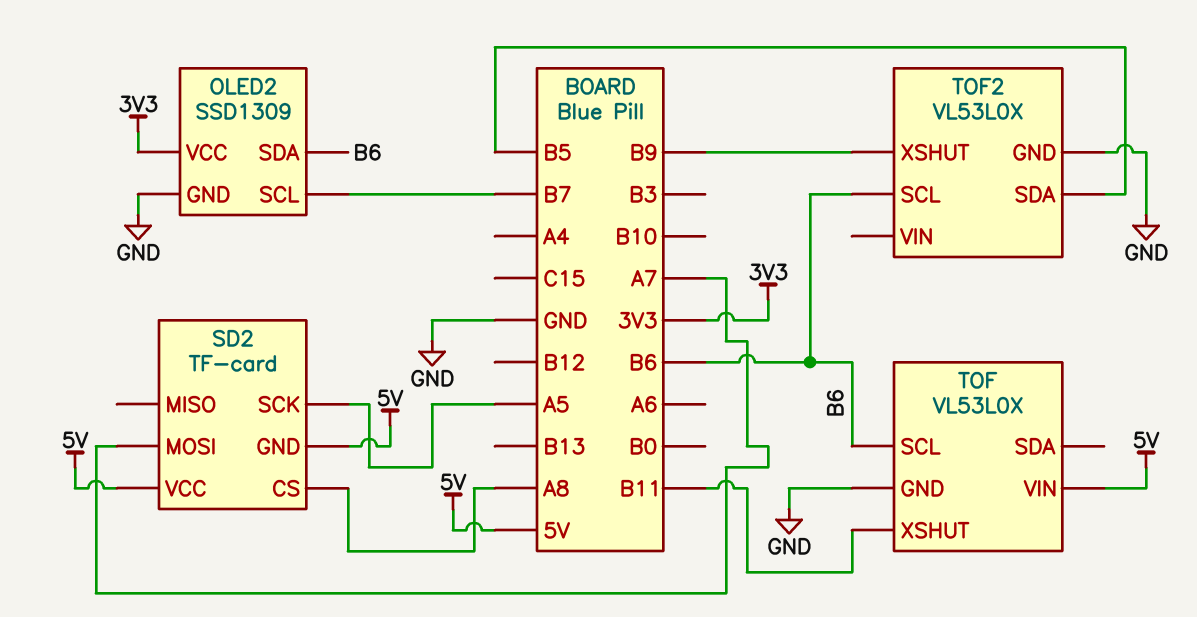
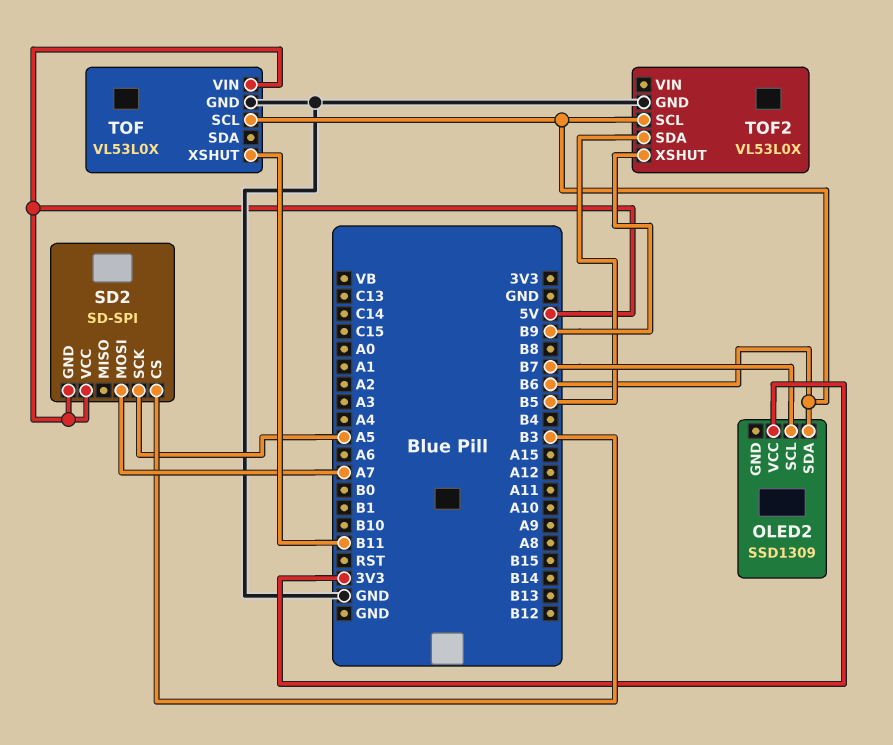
OLED2 pin GND: GND -> none
SD2: TF-card -> SD-SPI
SD2 pin CS: A8 -> B3

